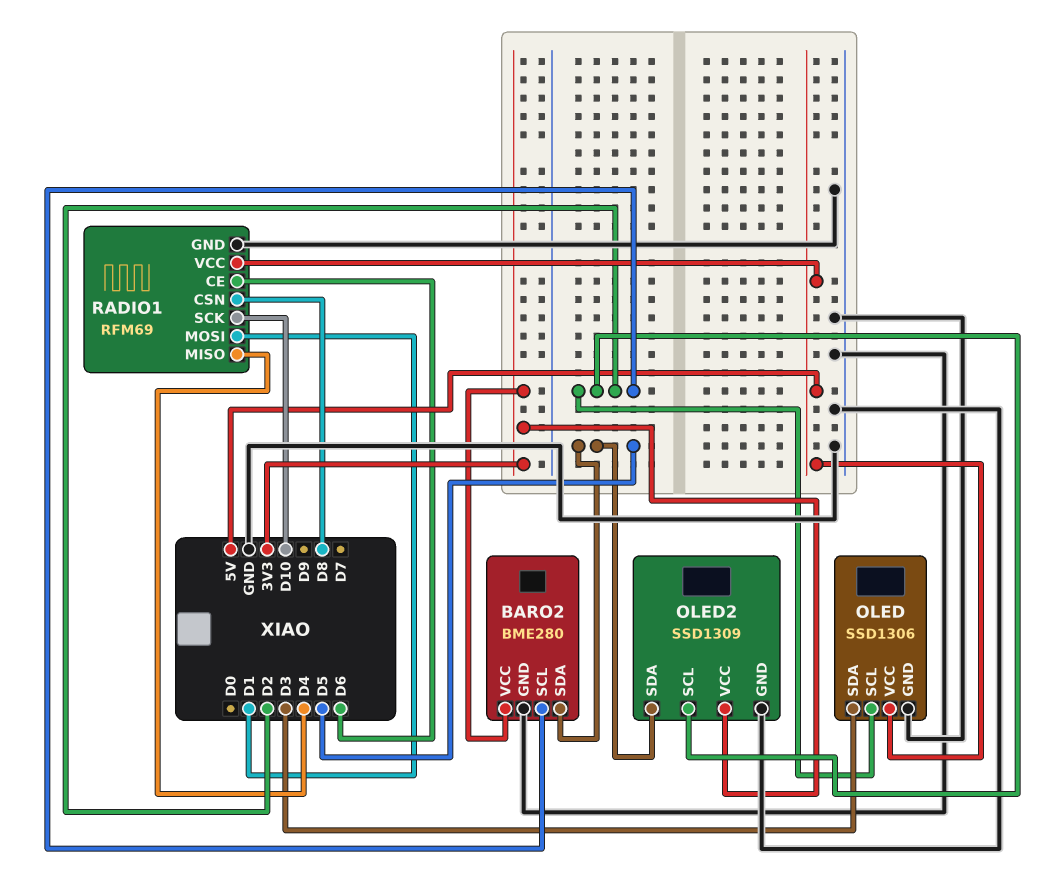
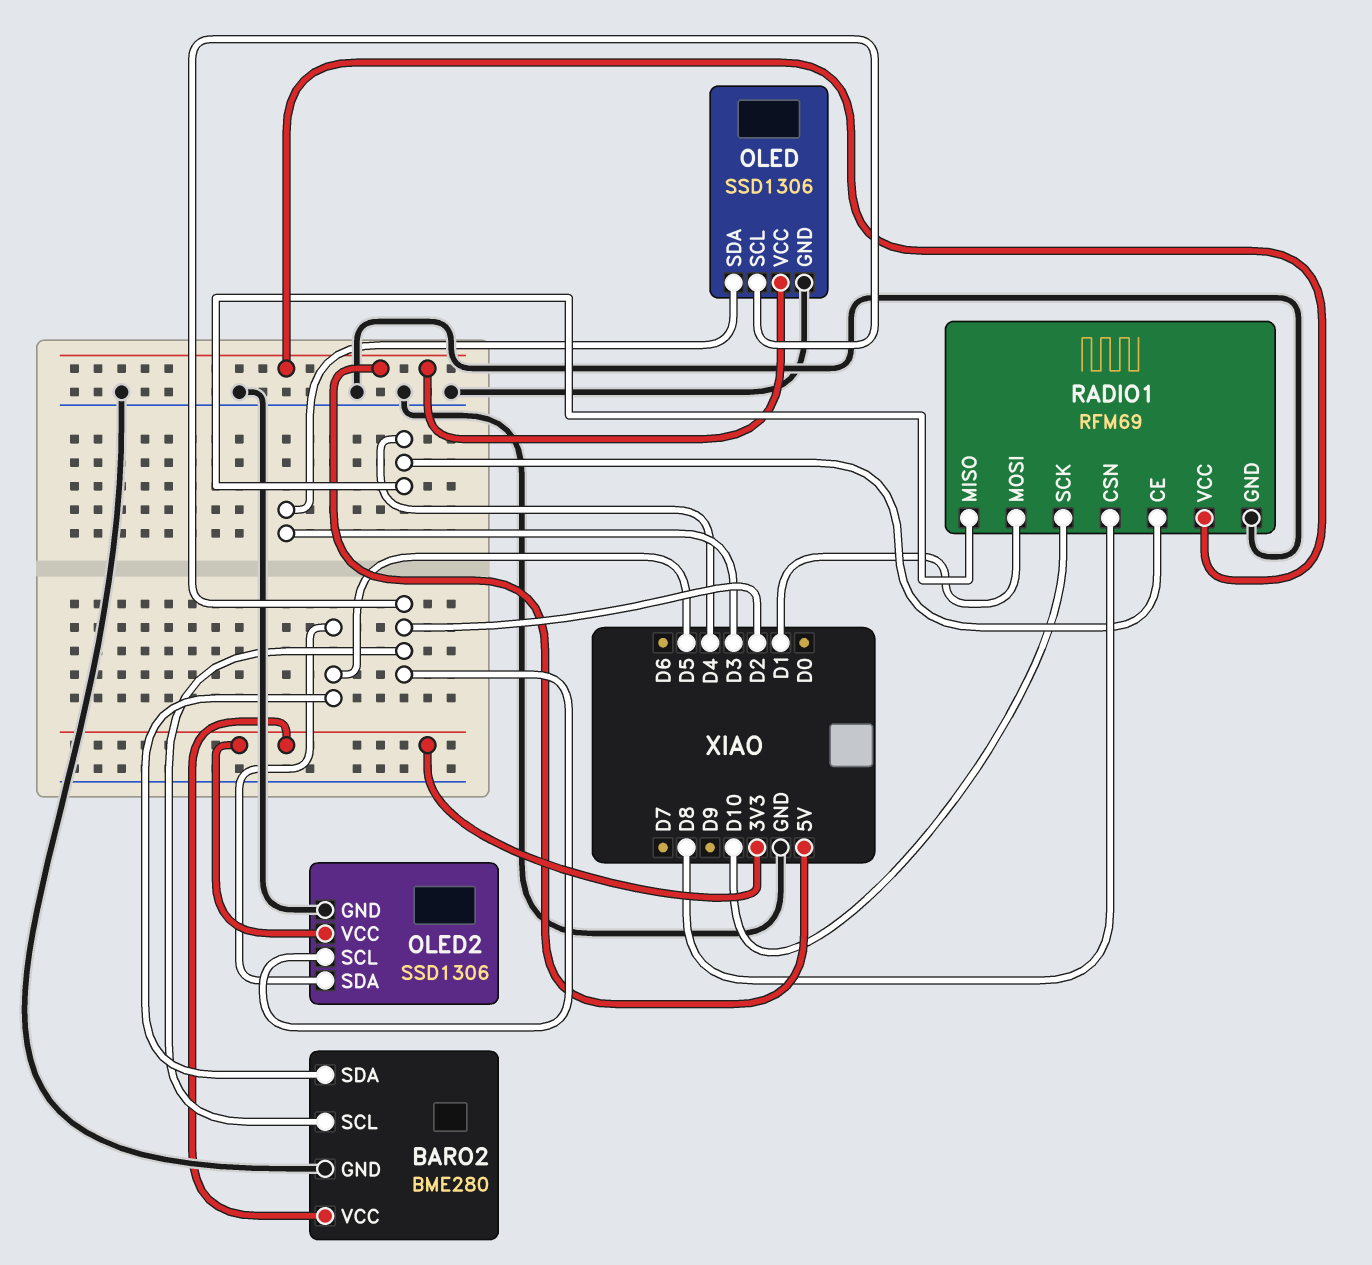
OLED2: SSD1309 -> SSD1306
RADIO1 pin CE: D6 -> D4

